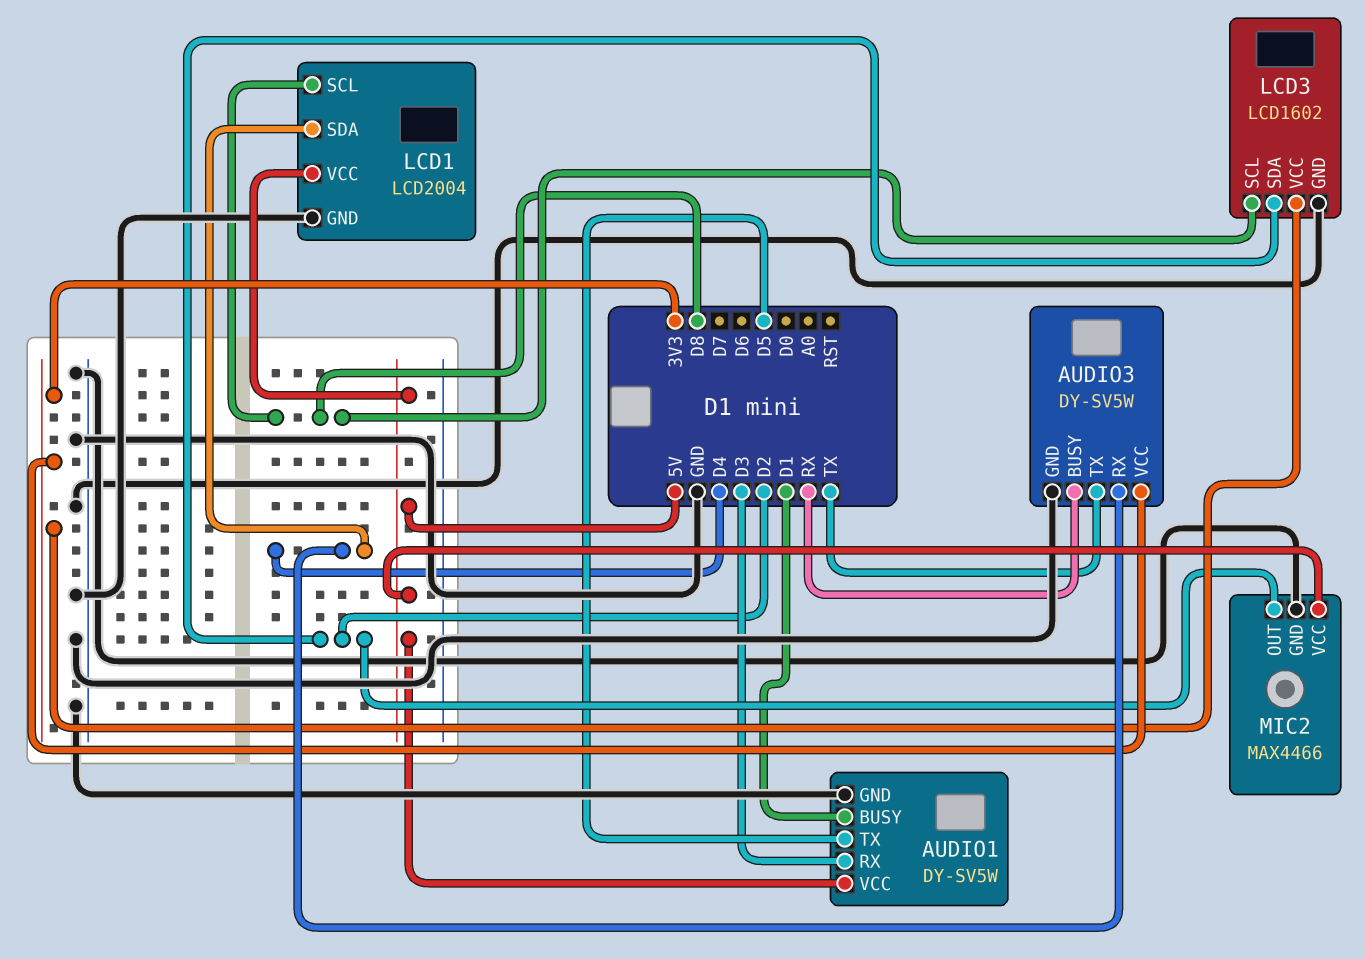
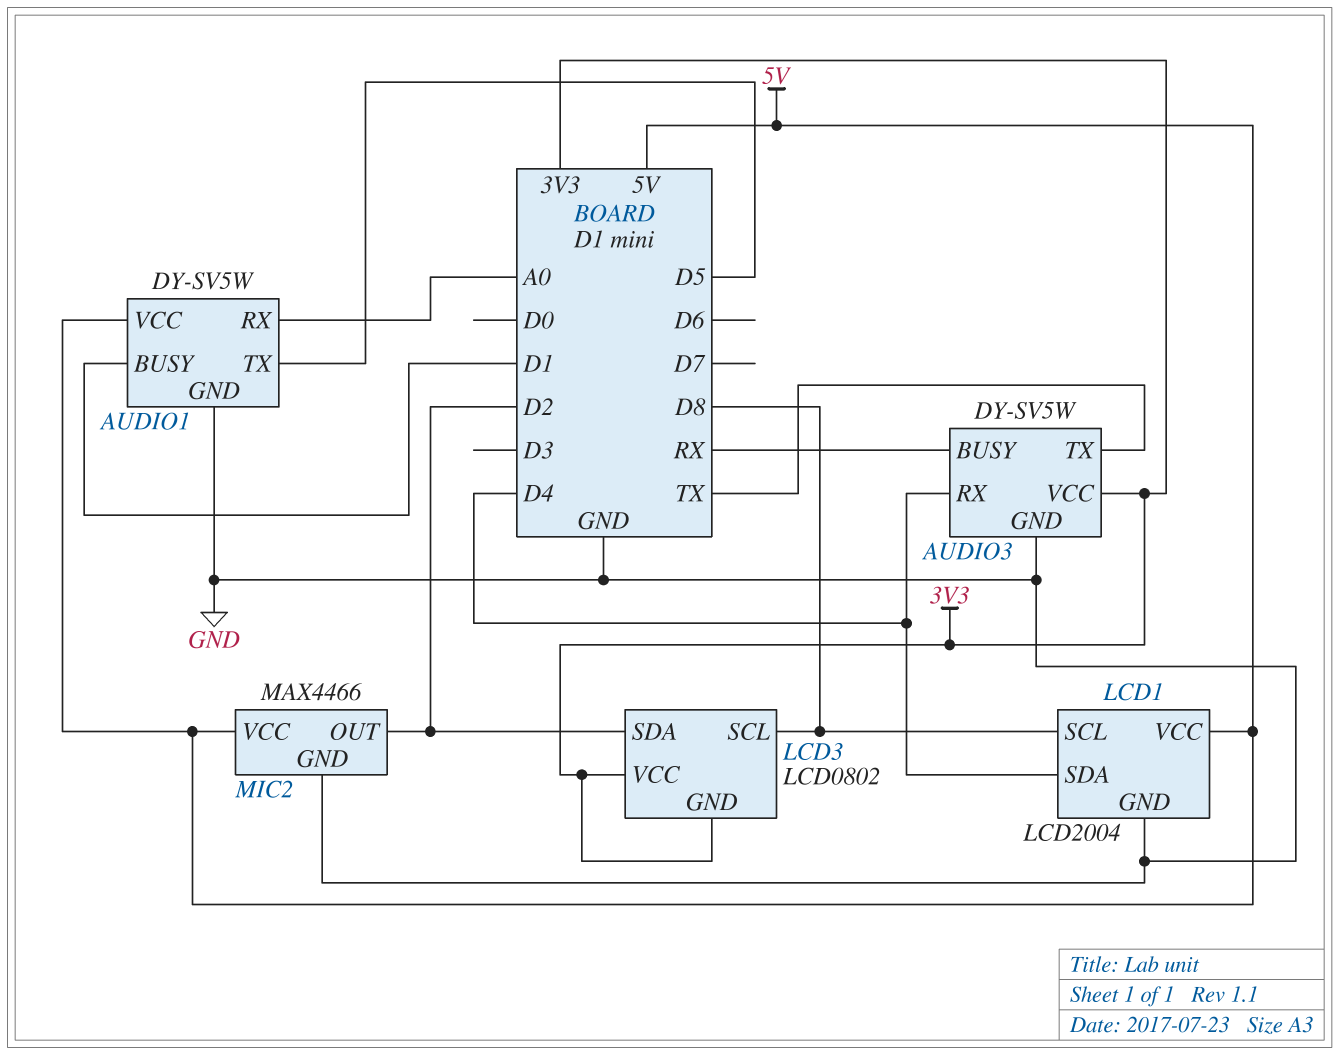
AUDIO1 pin RX: D3 -> A0
LCD3: LCD1602 -> LCD0802
LCD3 pin GND: GND -> 3V3

